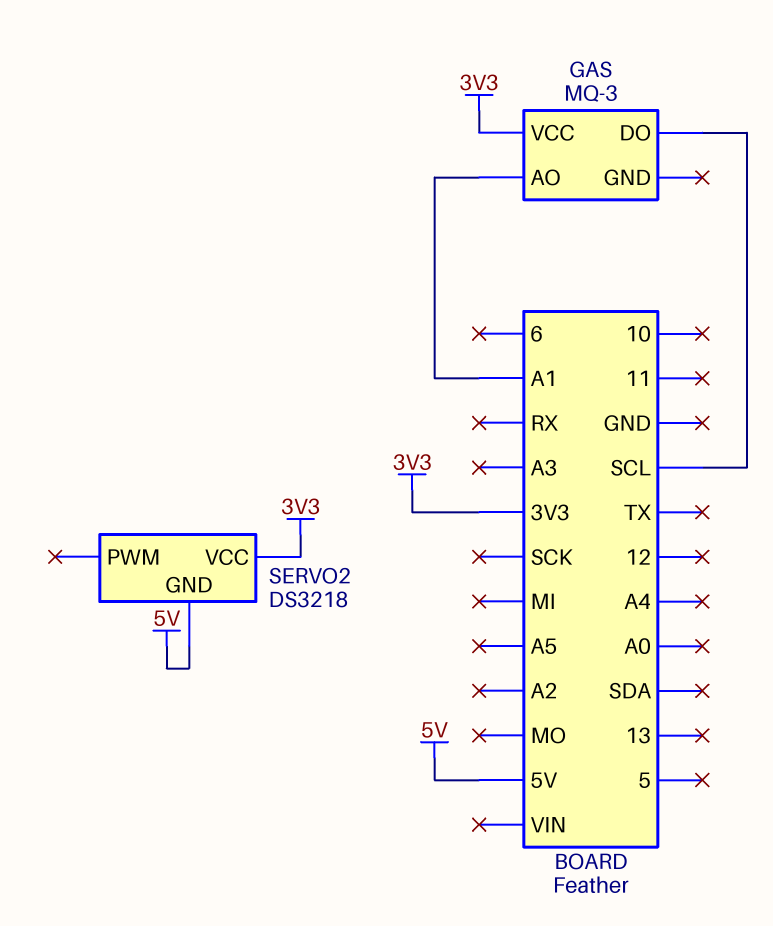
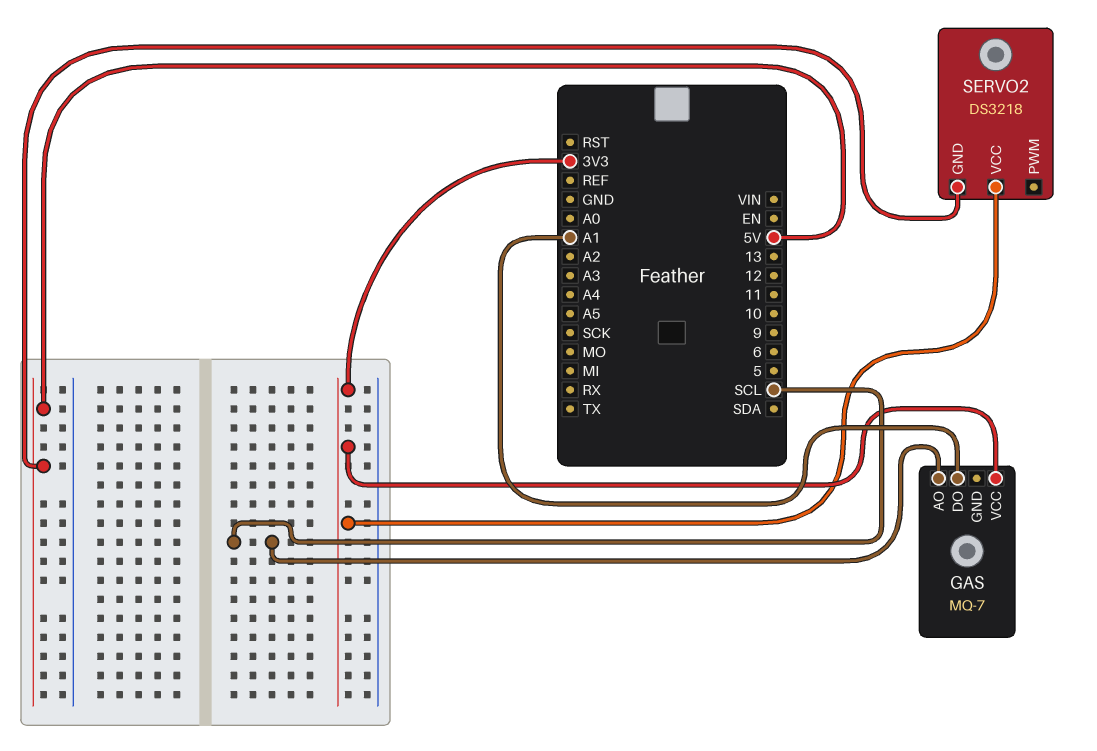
GAS: MQ-3 -> MQ-7
GAS pin AO: A1 -> SCL
GAS pin DO: SCL -> A1

